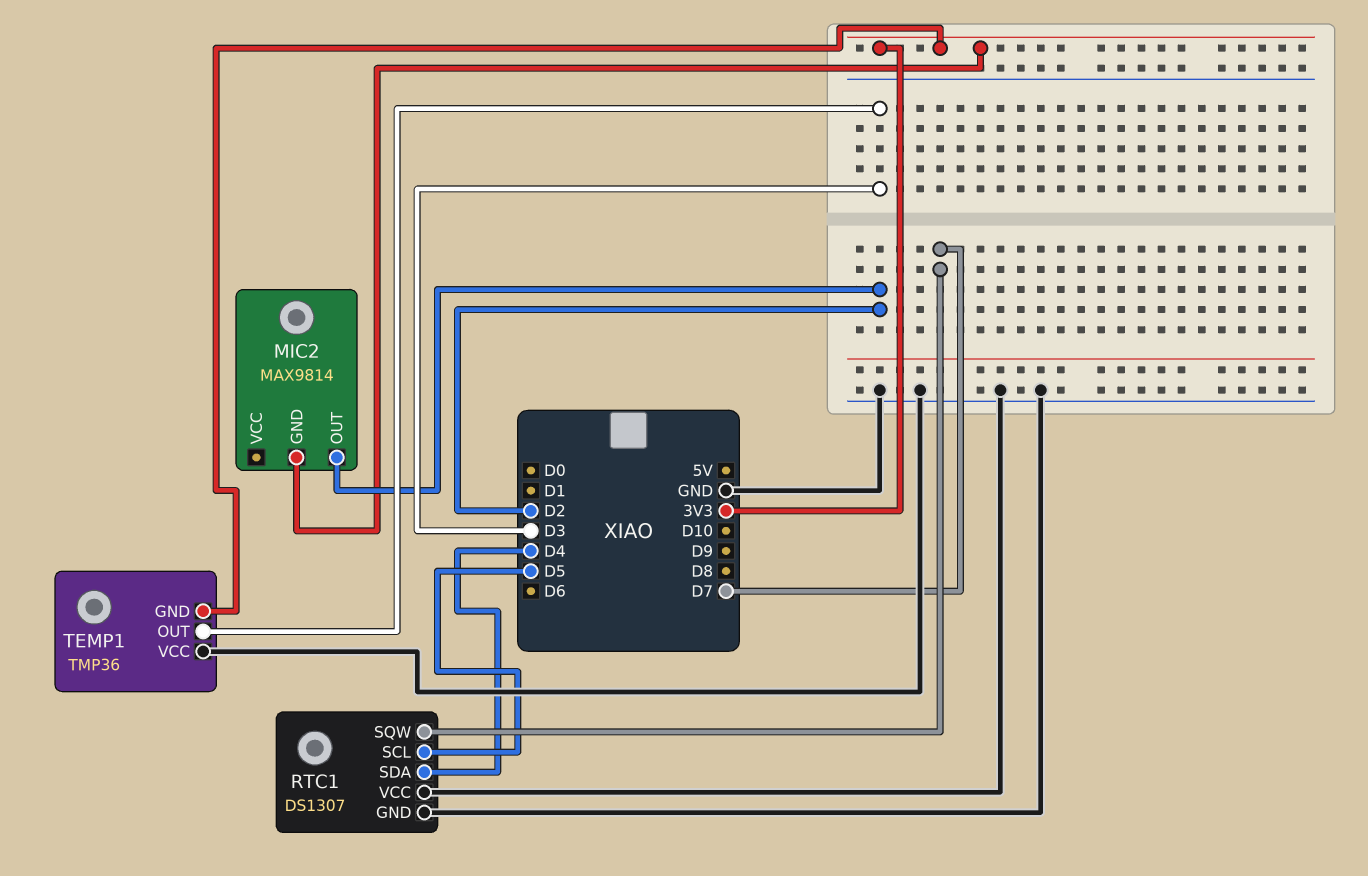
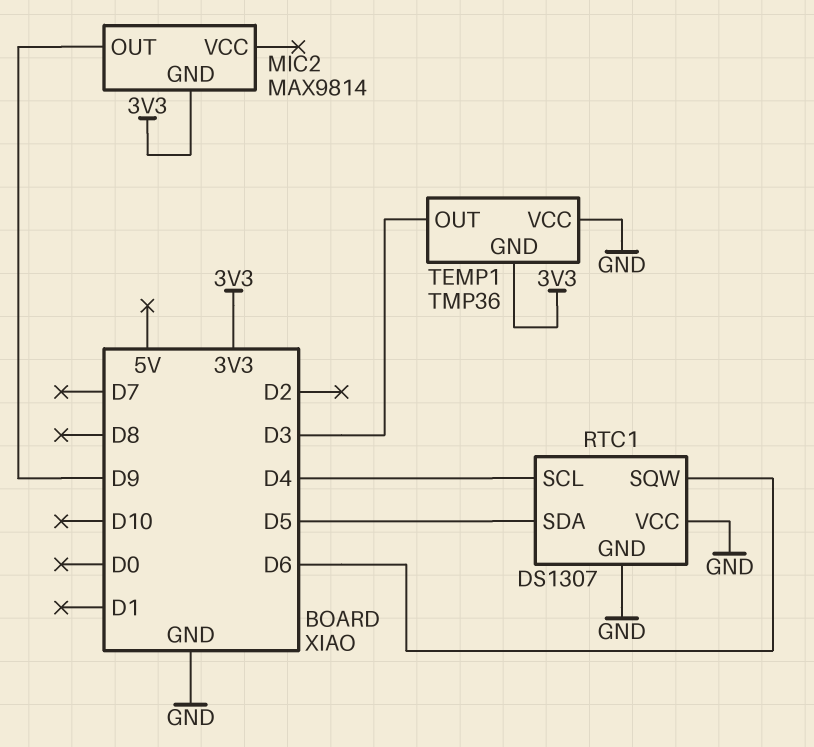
MIC2 pin OUT: D2 -> D9
RTC1 pin SCL: D5 -> D4
RTC1 pin SDA: D4 -> D5
RTC1 pin SQW: D7 -> D6

